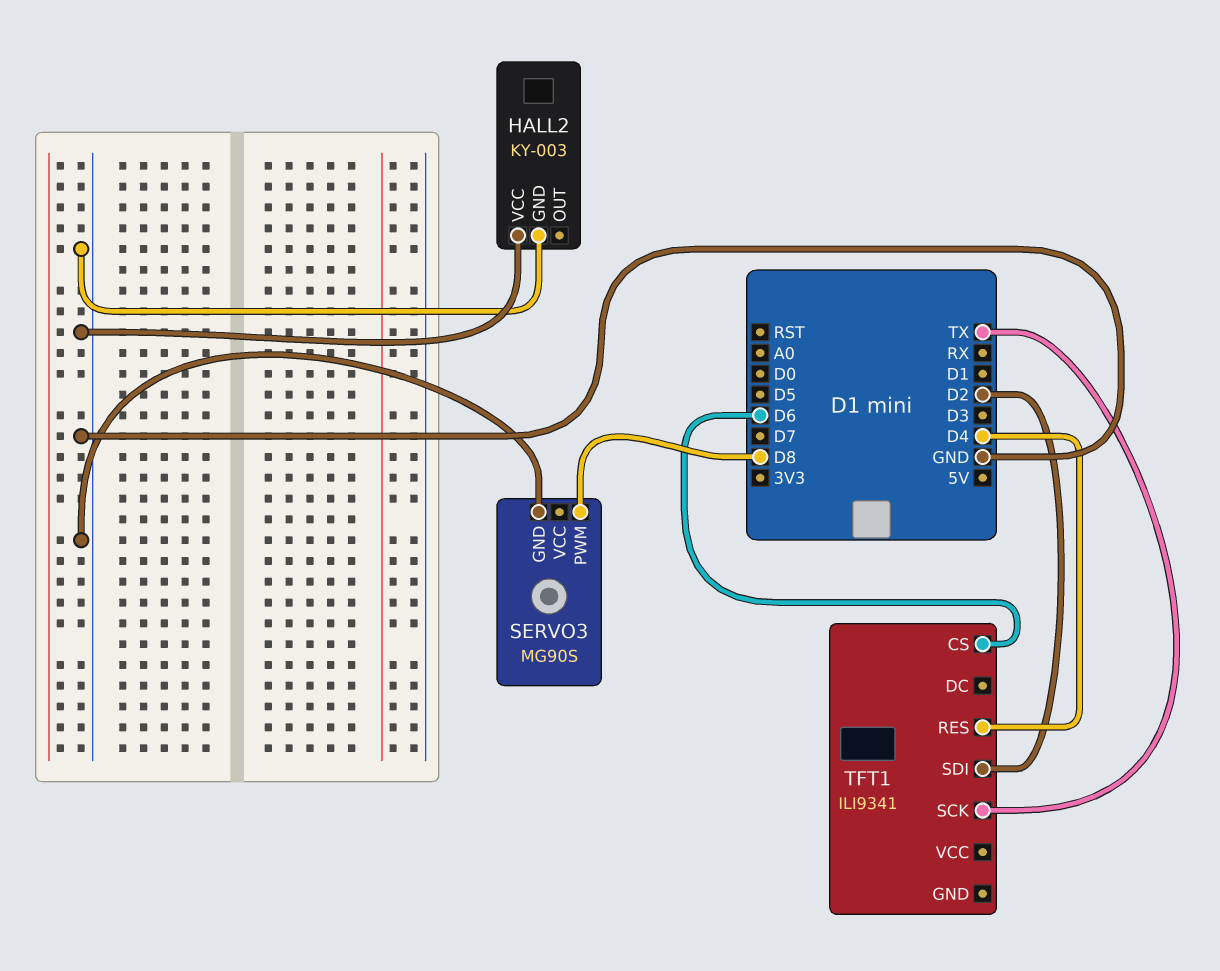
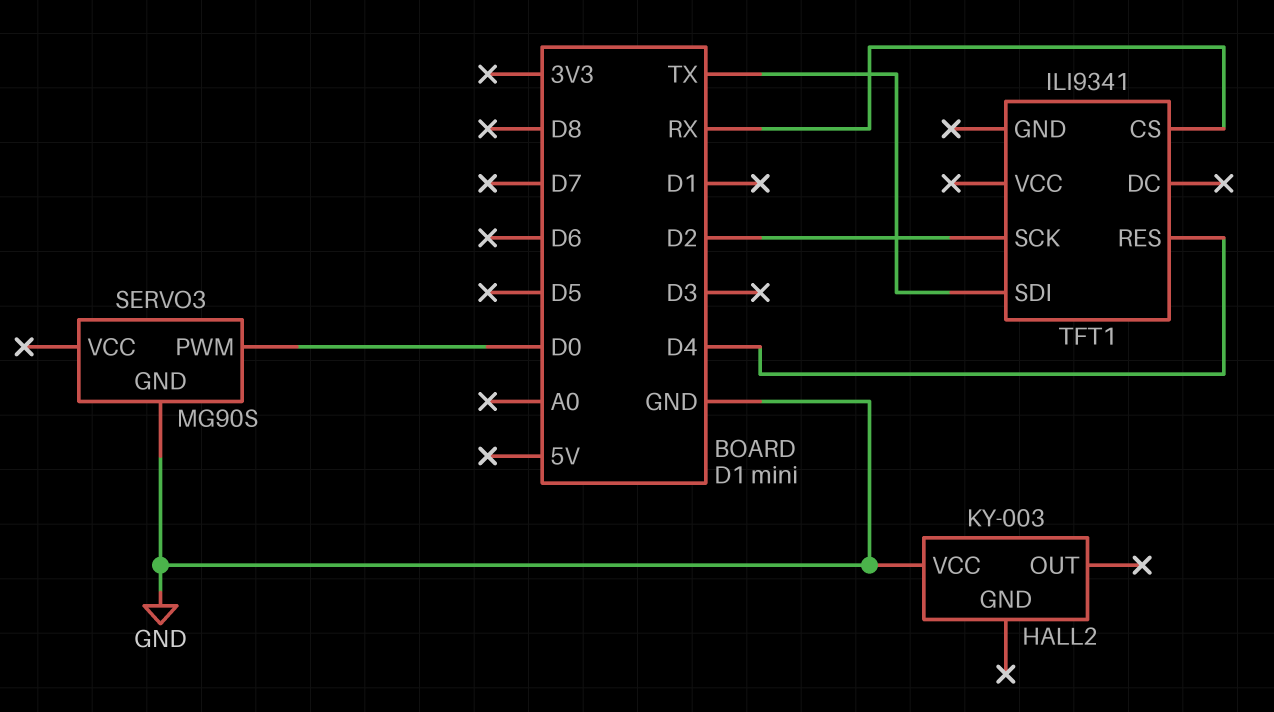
HALL2 pin GND: GND -> none
SERVO3 pin PWM: D8 -> D0
TFT1 pin CS: D6 -> RX
TFT1 pin SCK: TX -> D2
TFT1 pin SDI: D2 -> TX

